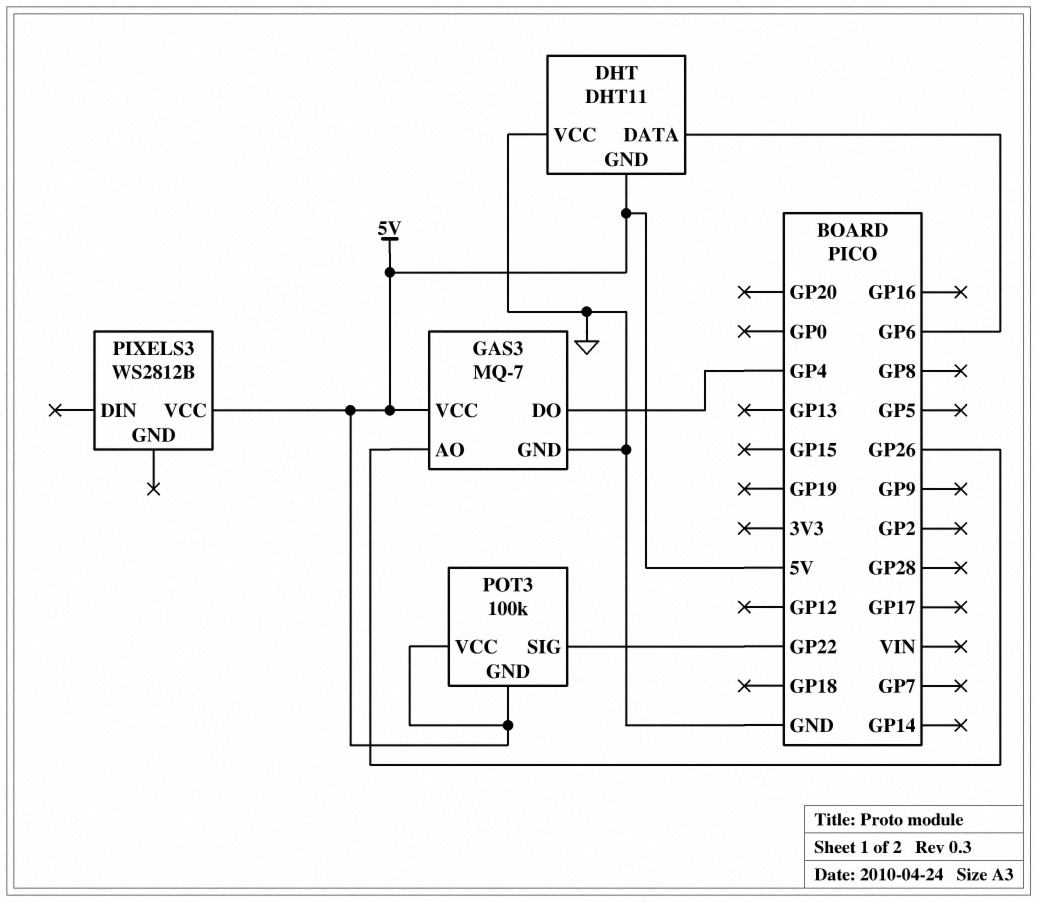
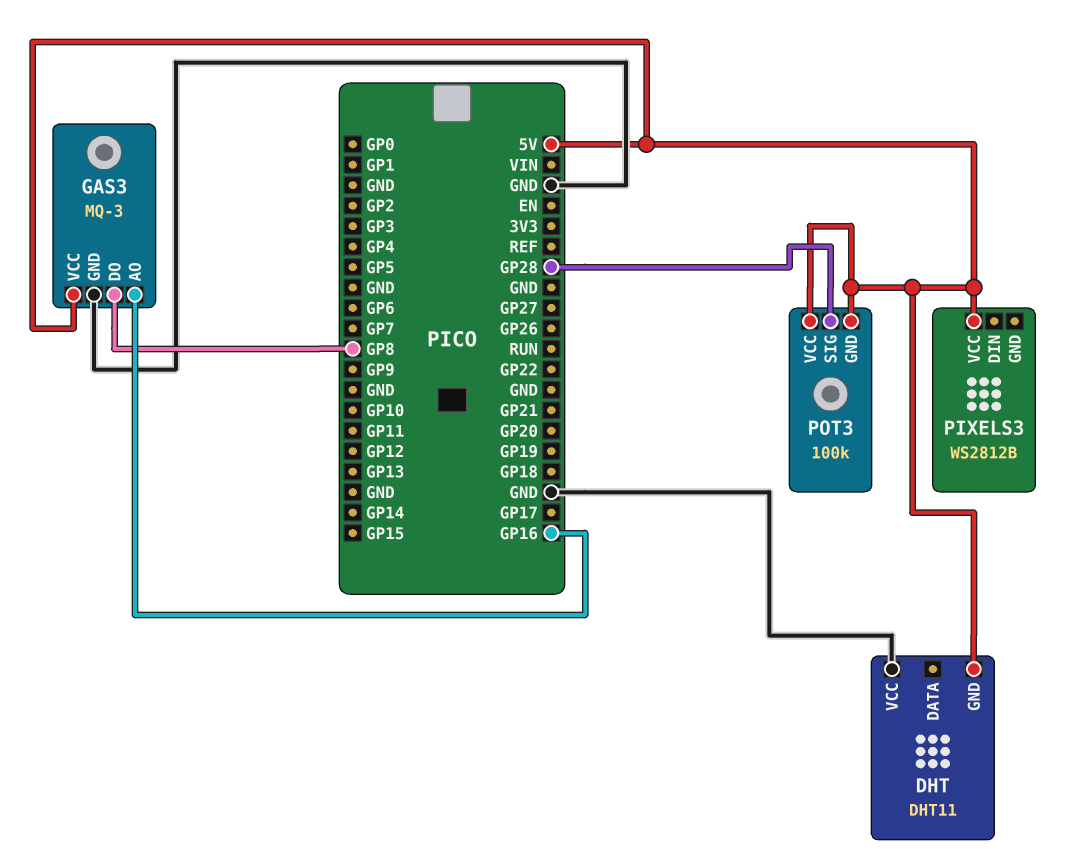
DHT pin DATA: GP6 -> none
GAS3: MQ-7 -> MQ-3
GAS3 pin AO: GP26 -> GP16
GAS3 pin DO: GP4 -> GP8
POT3 pin SIG: GP22 -> GP28

